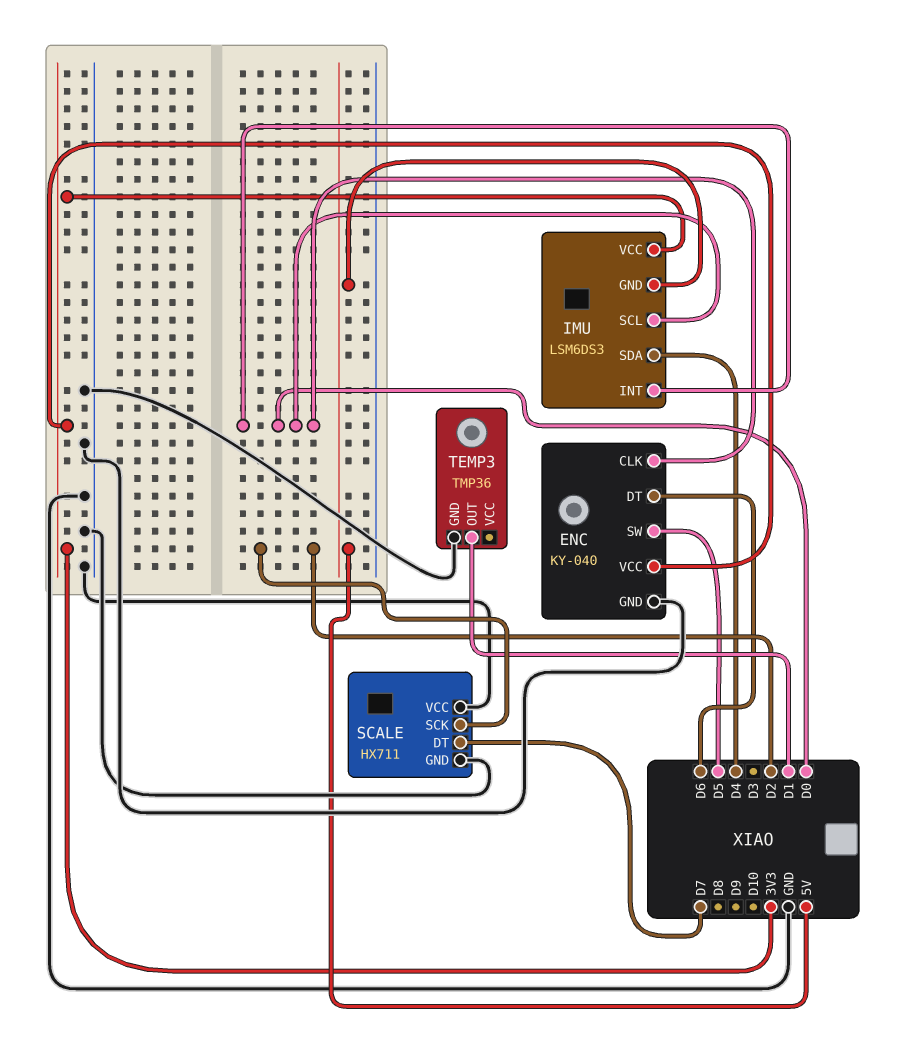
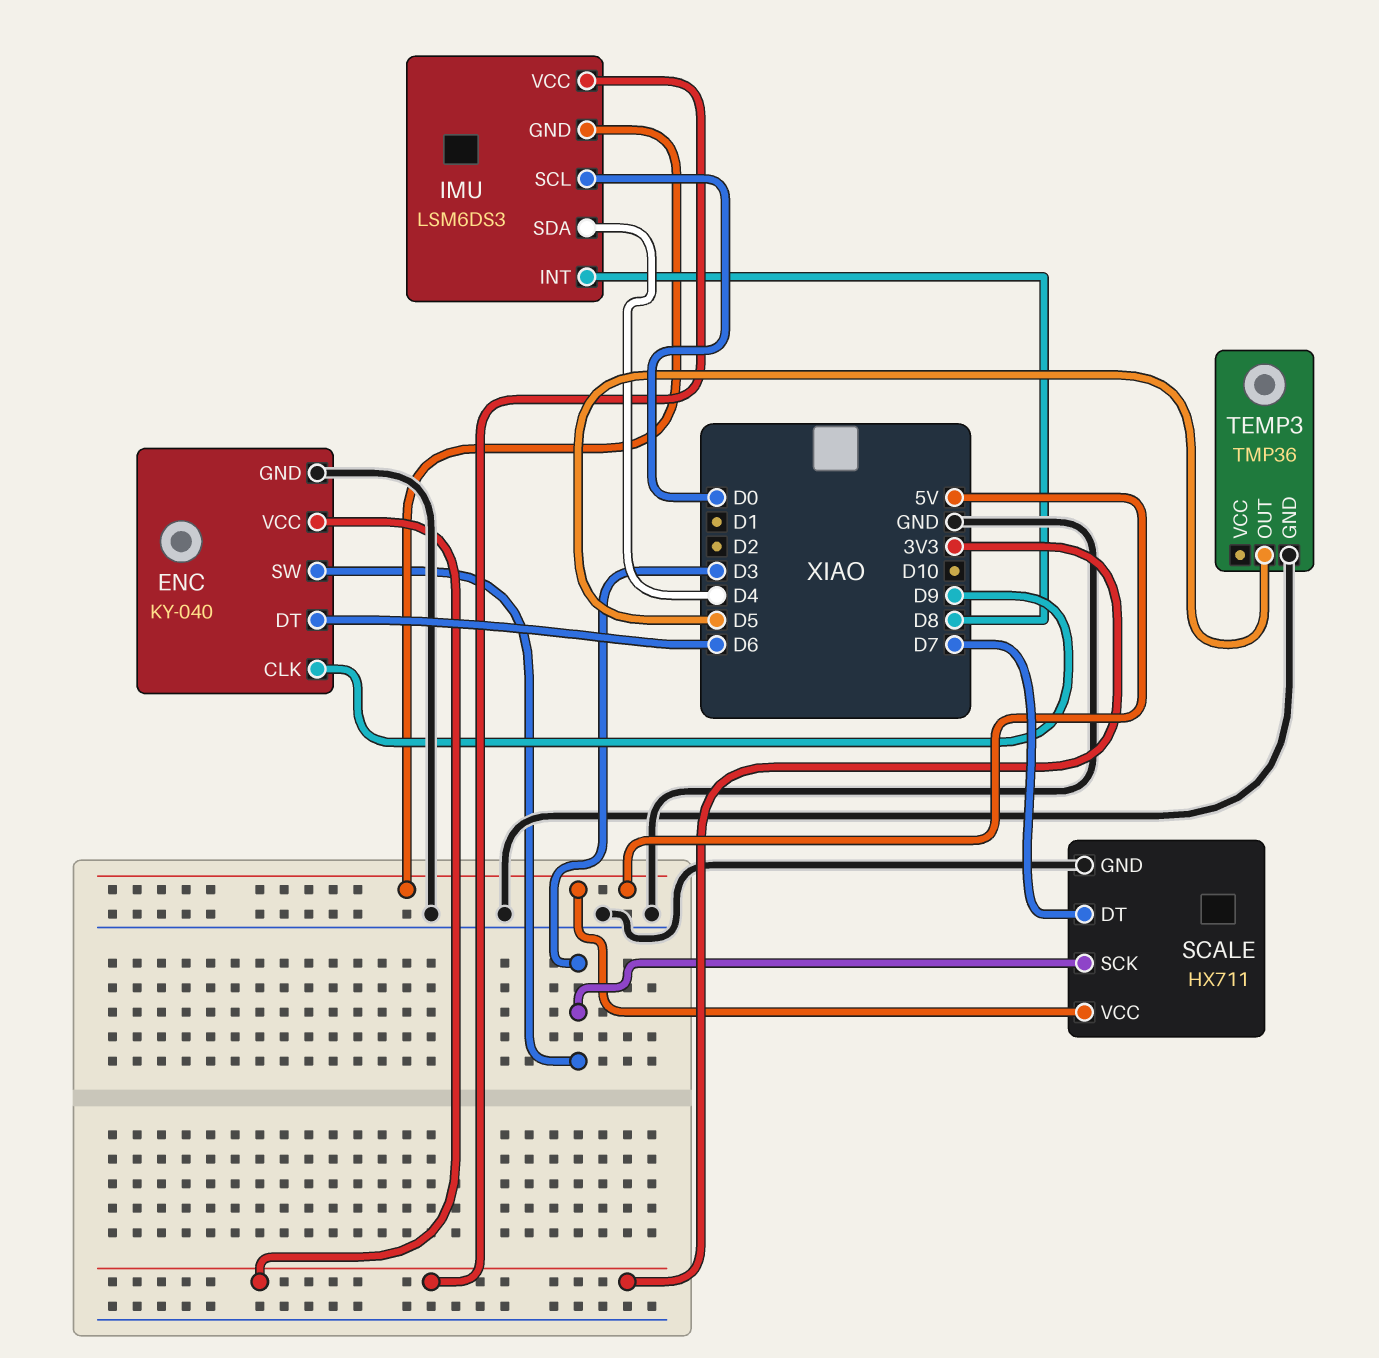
ENC pin CLK: D0 -> D9
ENC pin SW: D5 -> D3
IMU pin INT: D0 -> D8
SCALE pin SCK: D2 -> D3
SCALE pin VCC: GND -> 5V
TEMP3 pin OUT: D1 -> D5

